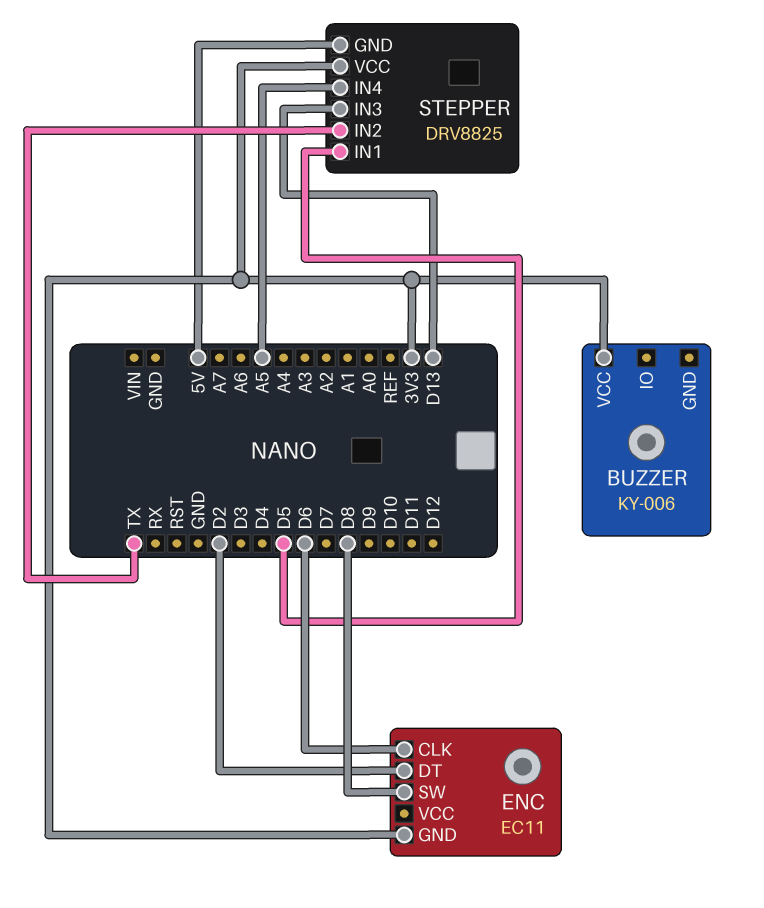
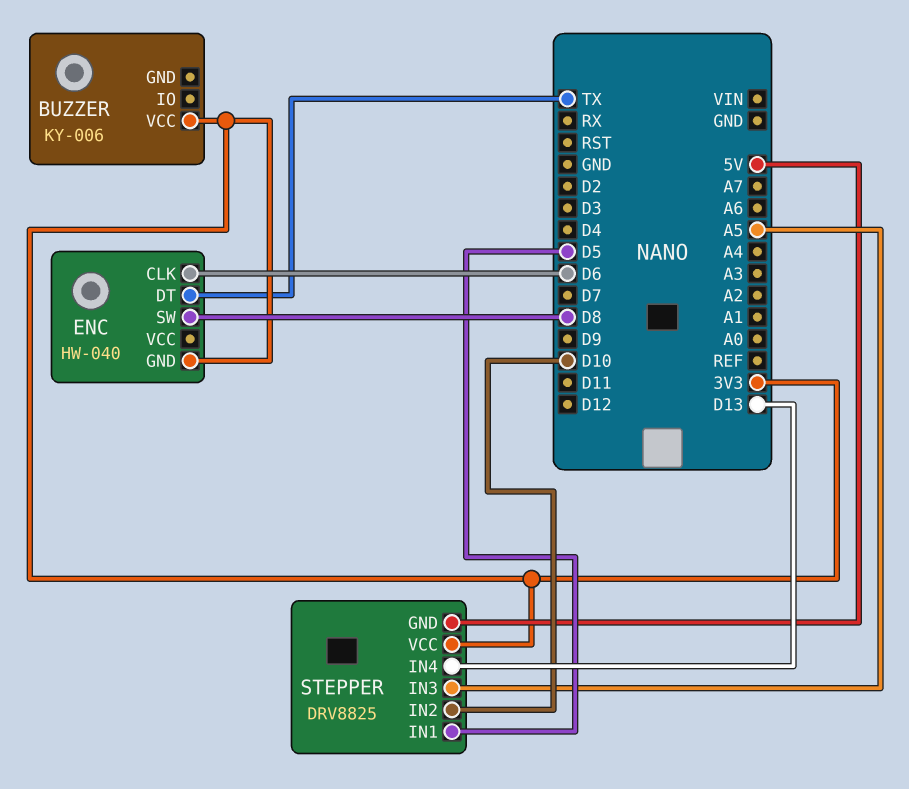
ENC: EC11 -> HW-040
ENC pin DT: D2 -> TX
STEPPER pin IN2: TX -> D10
STEPPER pin IN3: D13 -> A5
STEPPER pin IN4: A5 -> D13

